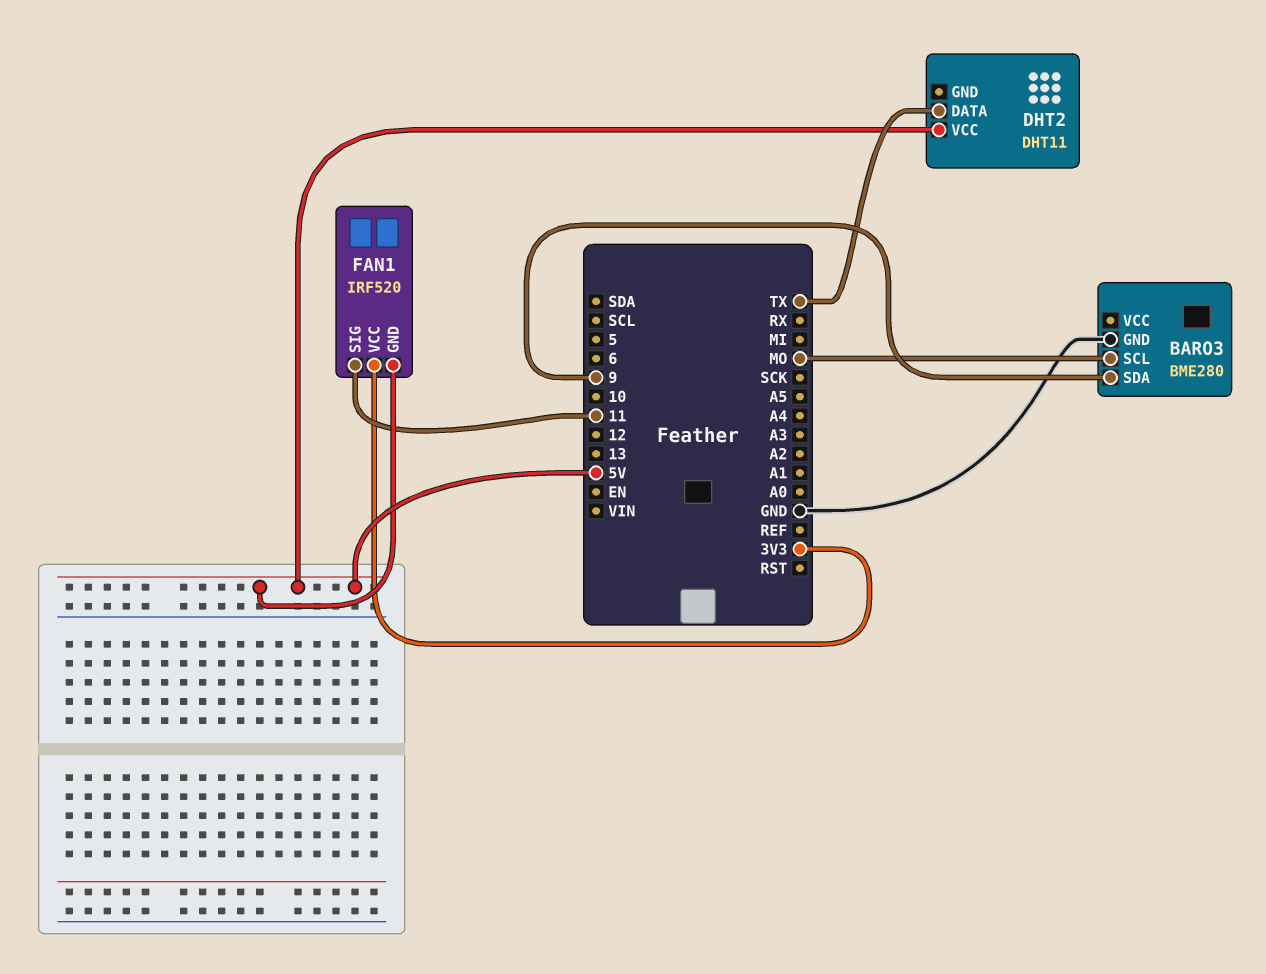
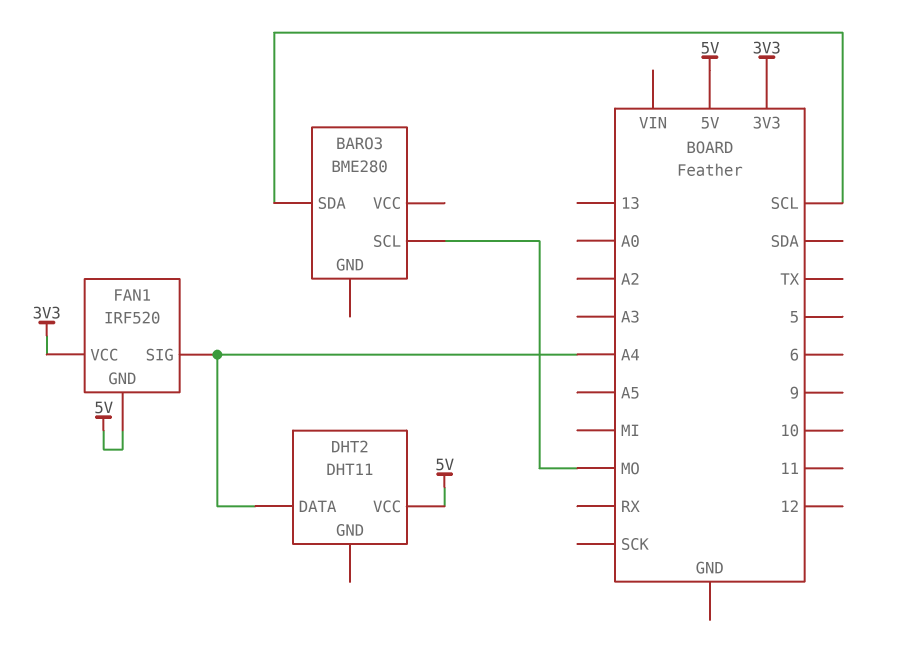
BARO3 pin GND: GND -> none
BARO3 pin SDA: 9 -> SCL
DHT2 pin DATA: TX -> A4
FAN1 pin SIG: 11 -> A4

